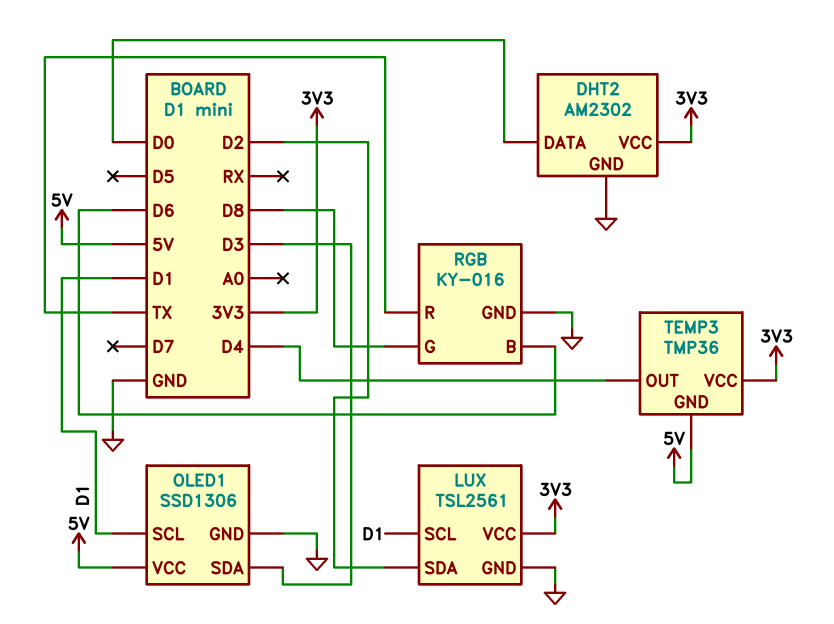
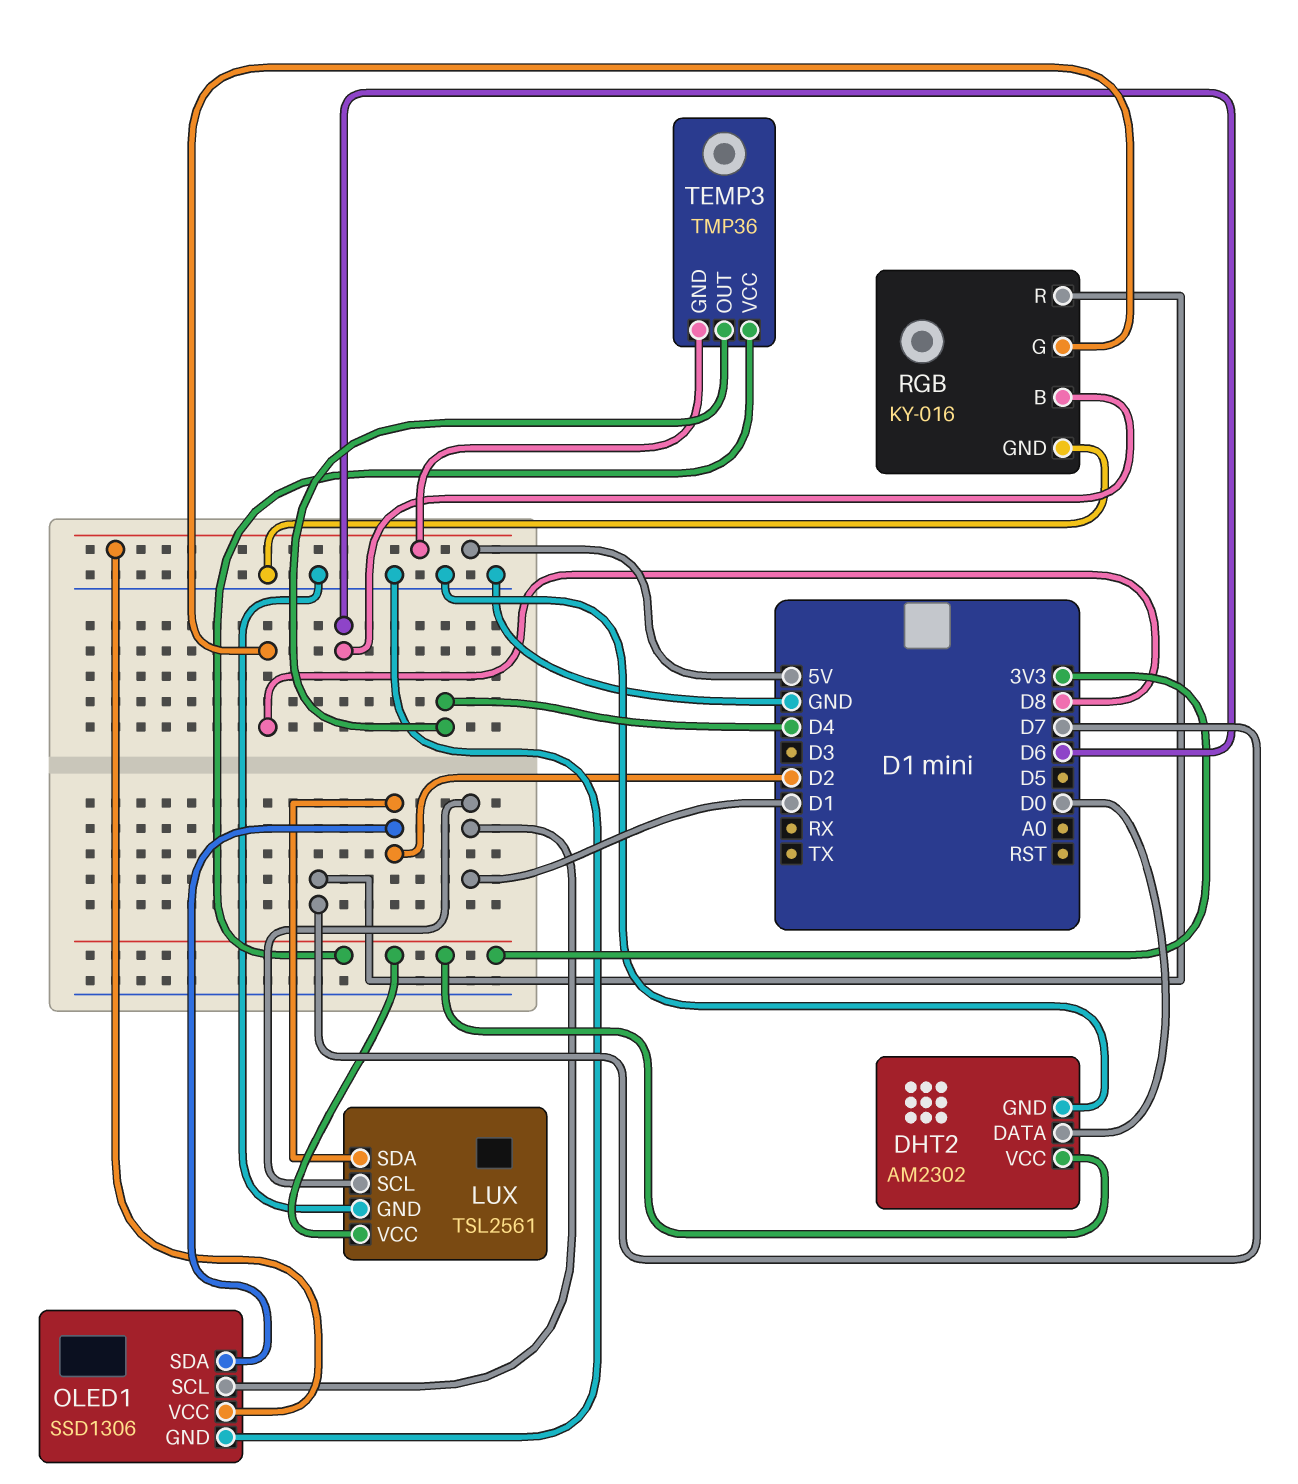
OLED1 pin SDA: D3 -> D2
RGB pin R: TX -> D7

